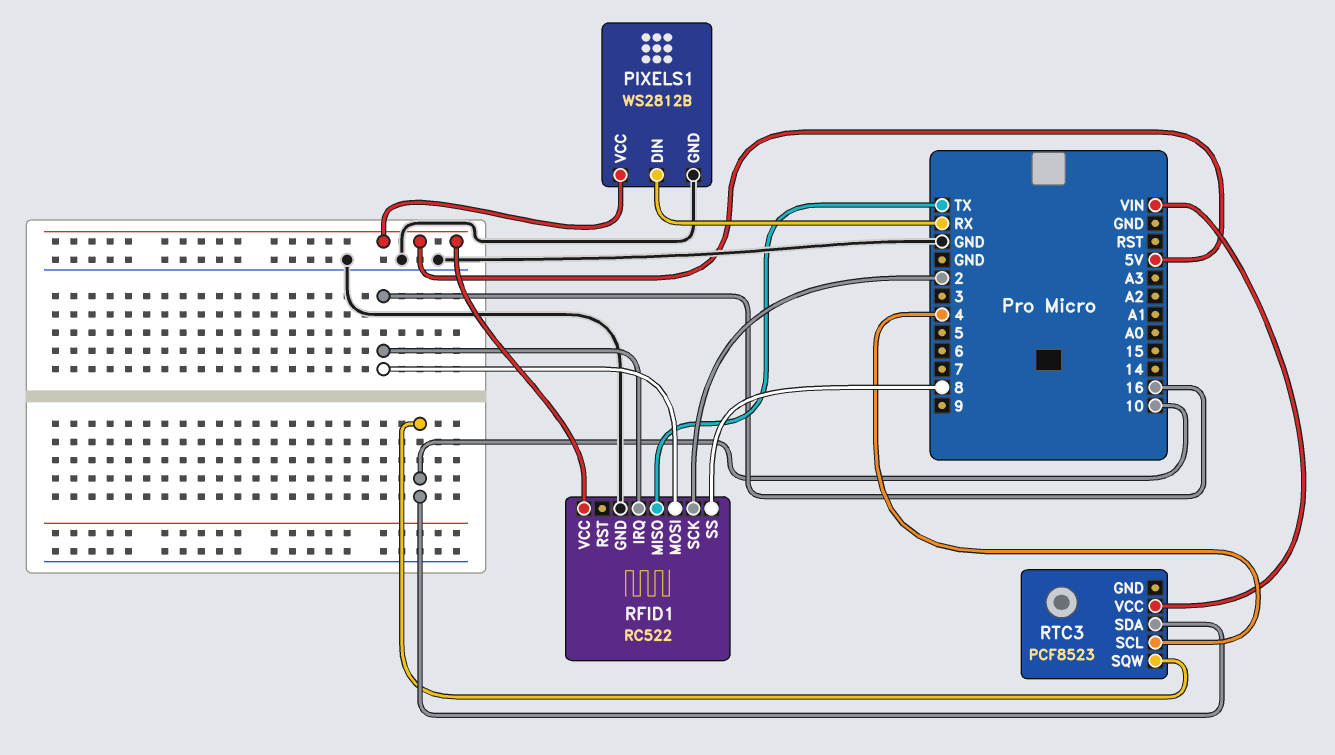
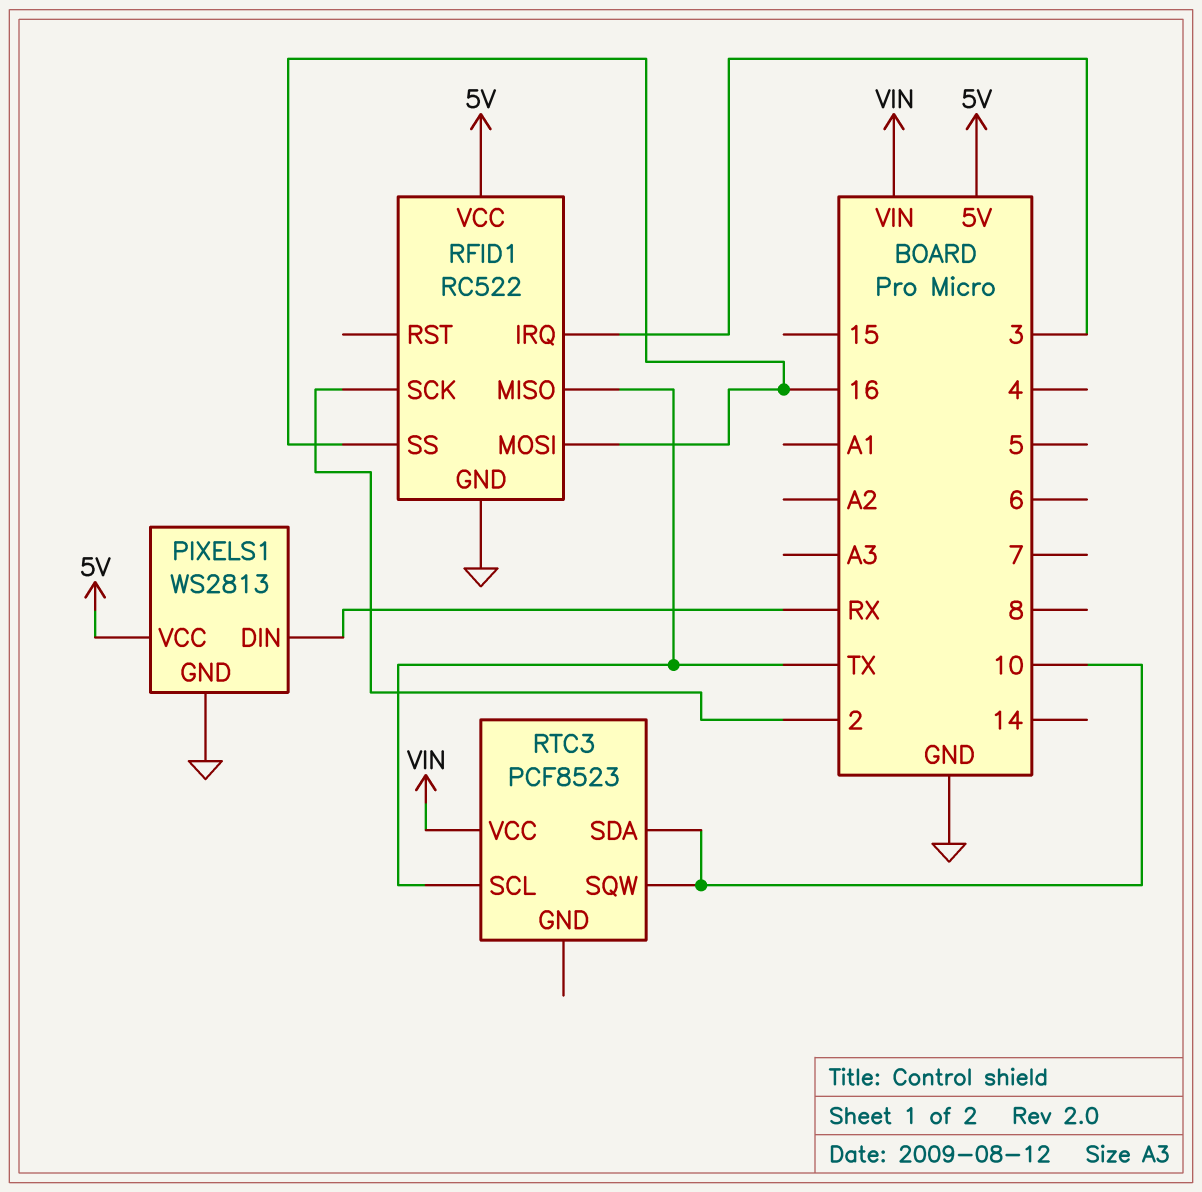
PIXELS1: WS2812B -> WS2813
RFID1 pin IRQ: 16 -> 3
RFID1 pin SS: 8 -> 16
RTC3 pin SCL: 4 -> TX

